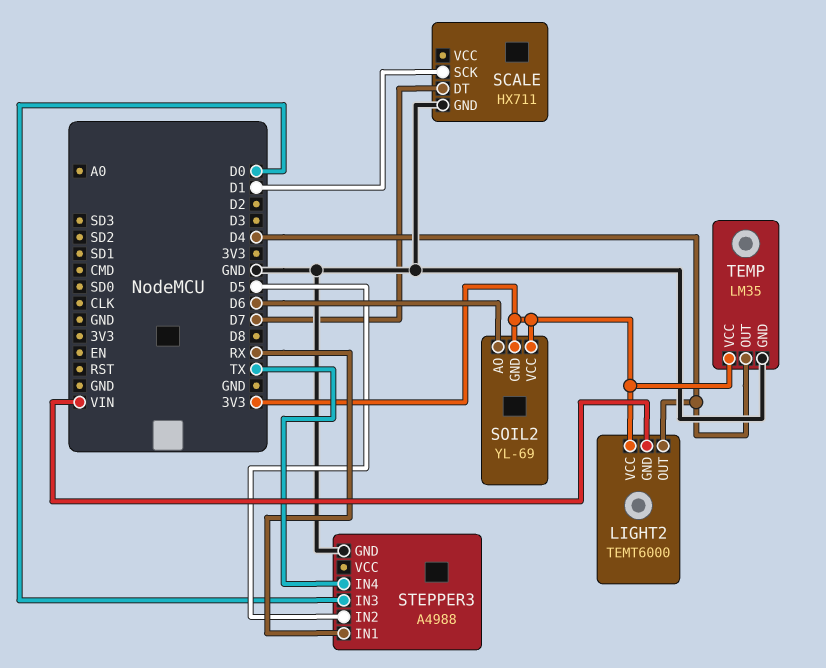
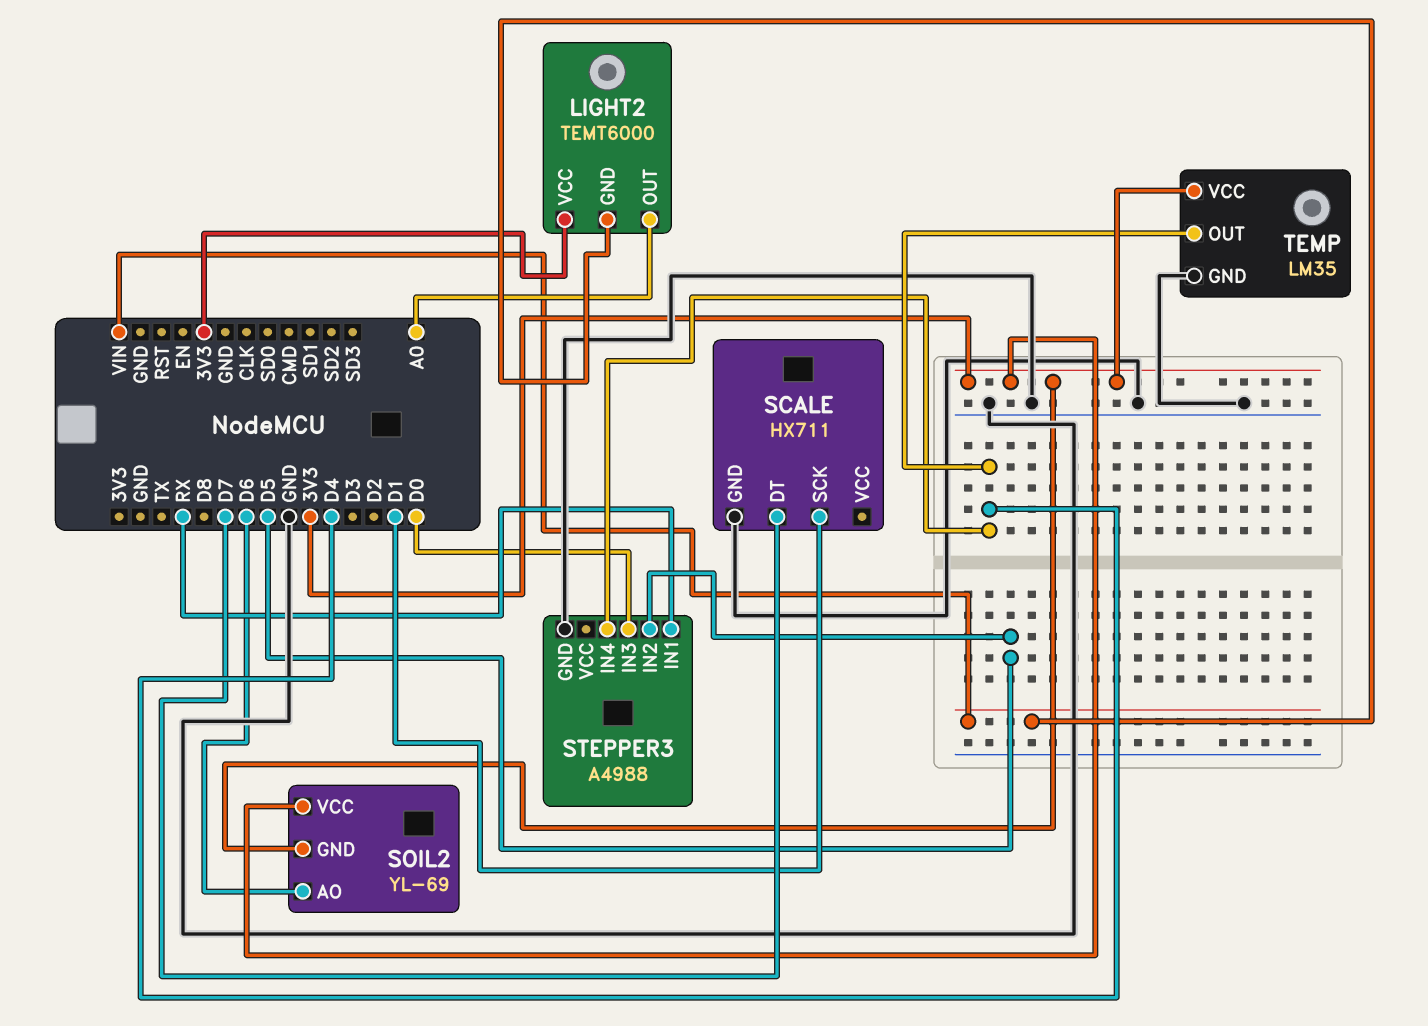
LIGHT2 pin OUT: D4 -> A0
STEPPER3 pin IN4: TX -> D4

